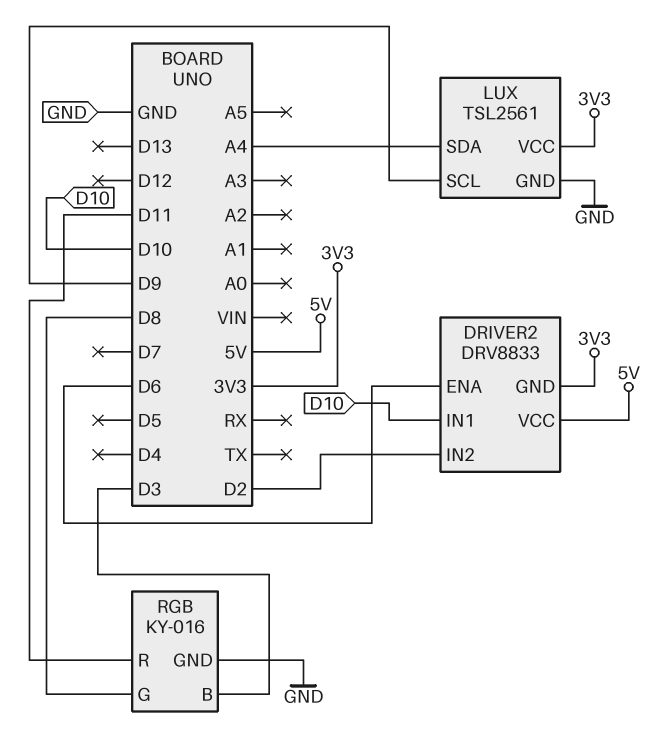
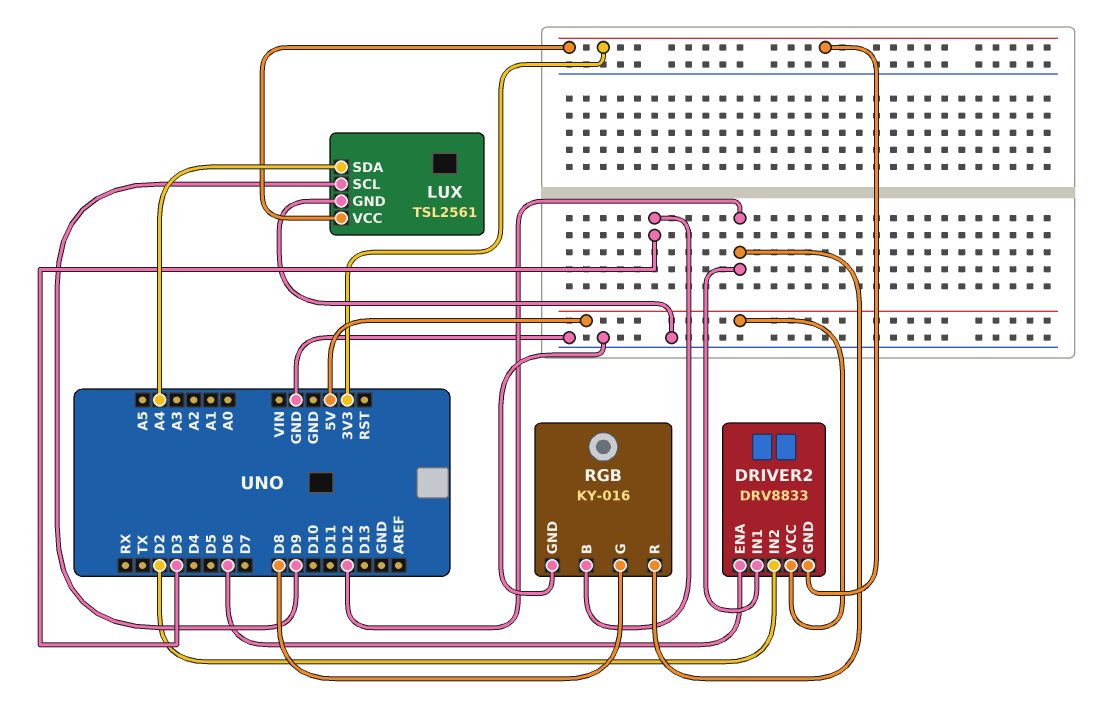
DRIVER2 pin IN1: D10 -> D12
RGB pin R: D11 -> D12

